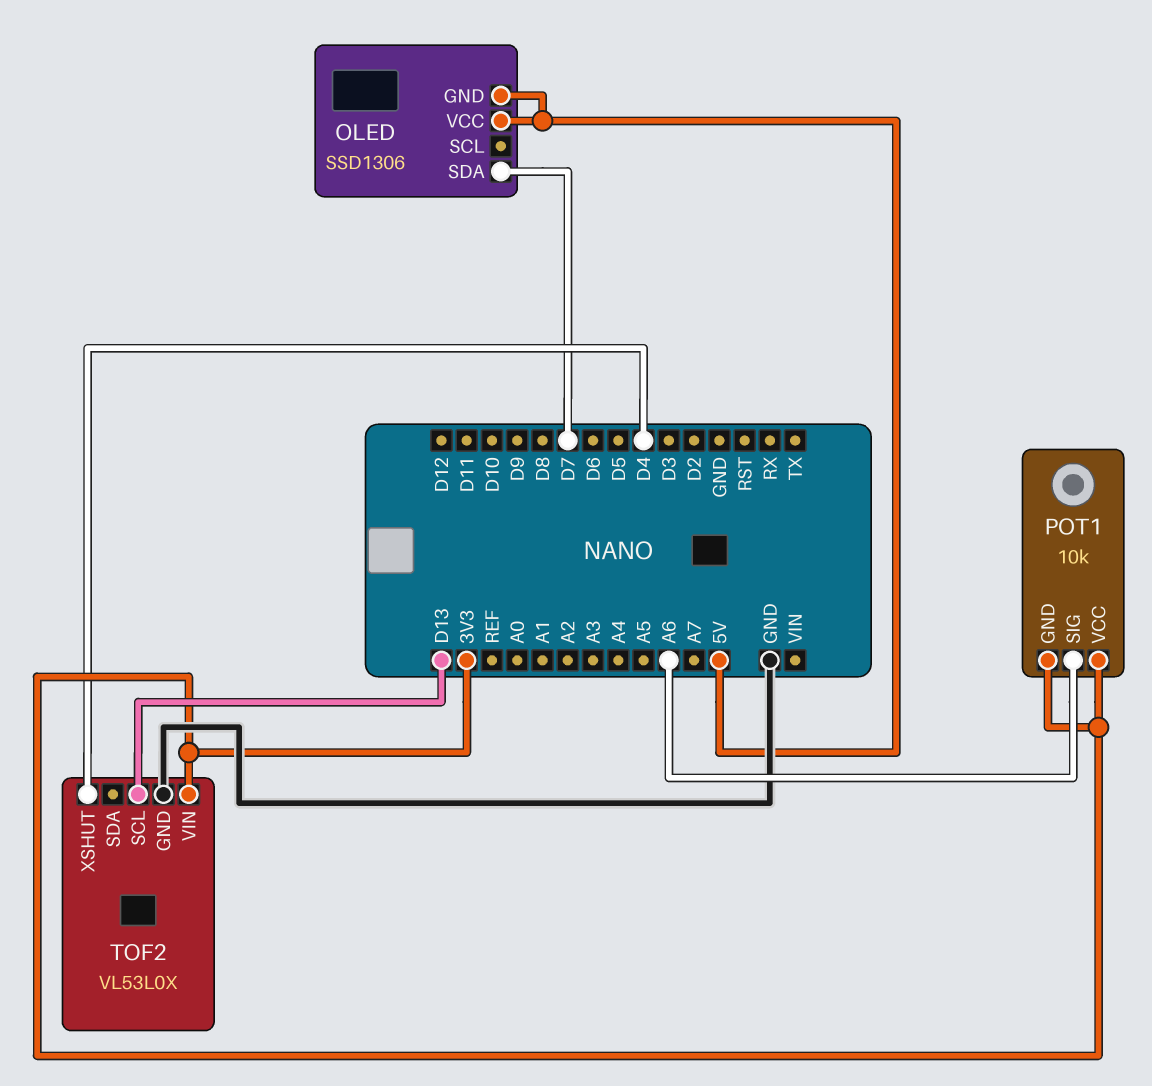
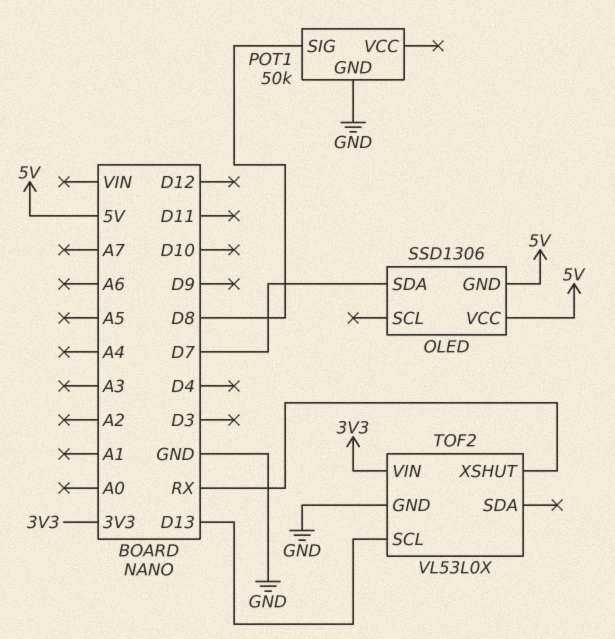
POT1: 10k -> 50k
POT1 pin GND: 3V3 -> GND
POT1 pin SIG: A6 -> D8
POT1 pin VCC: 3V3 -> none
TOF2 pin XSHUT: D4 -> RX

